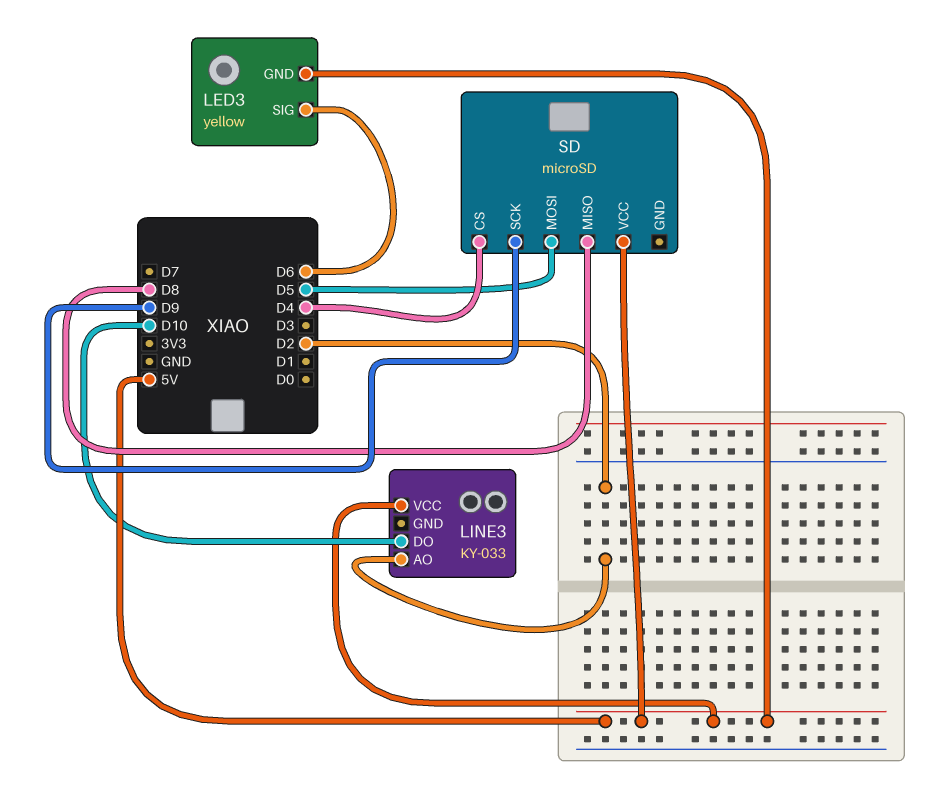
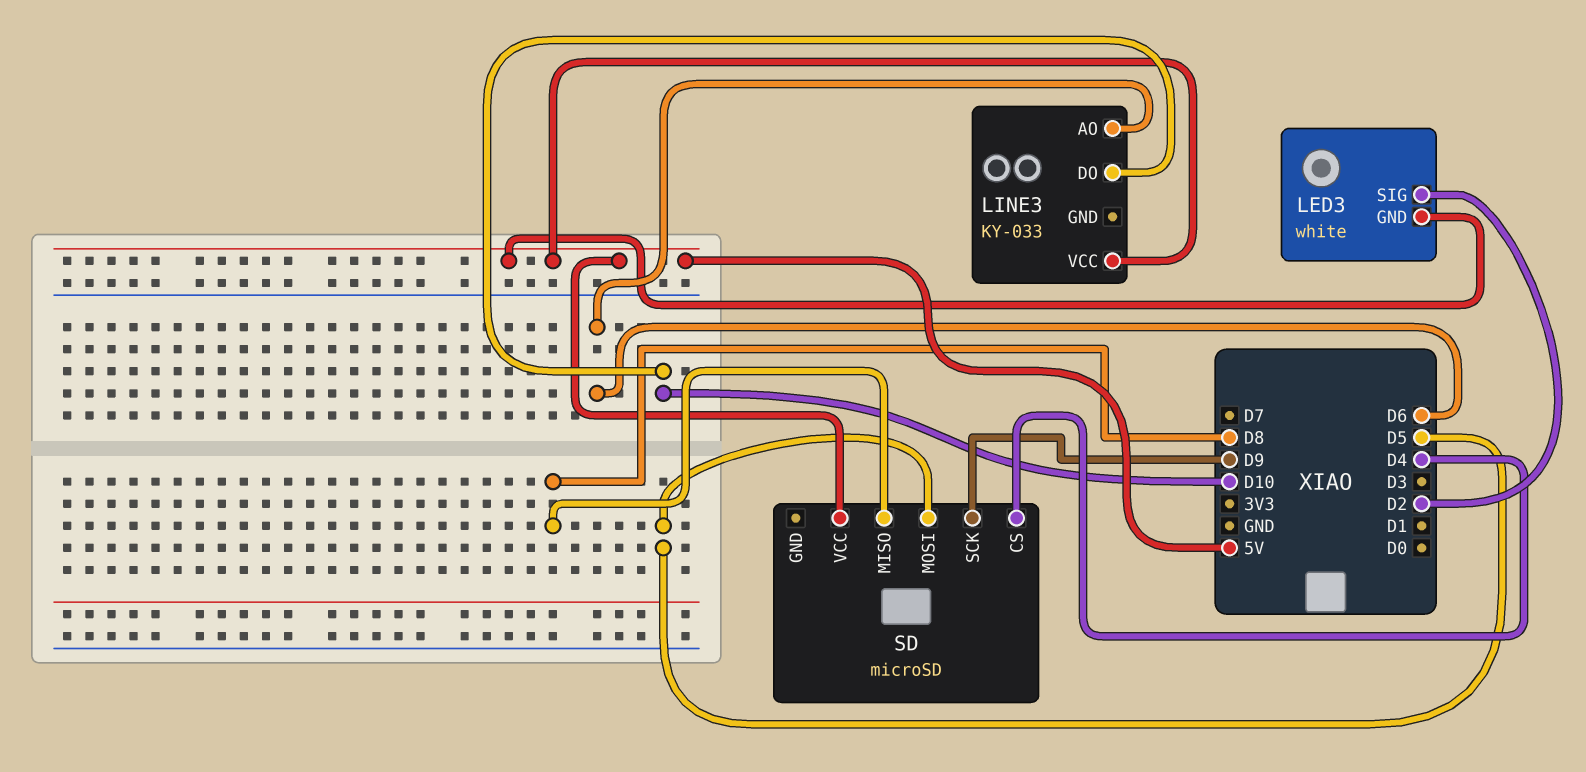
LED3: yellow -> white
LED3 pin SIG: D6 -> D2
LINE3 pin AO: D2 -> D6

